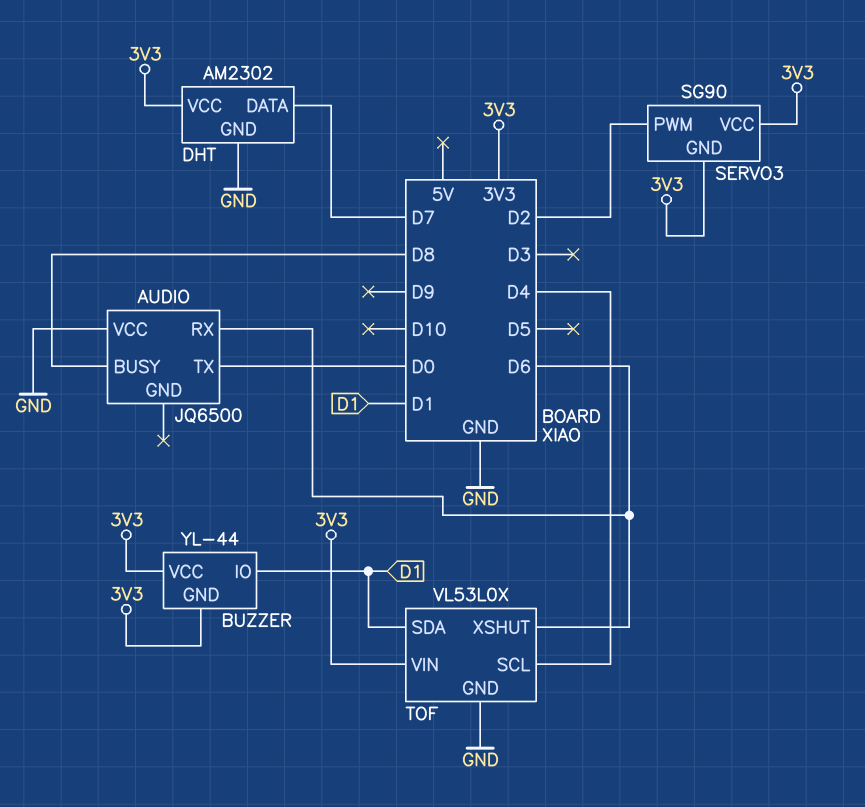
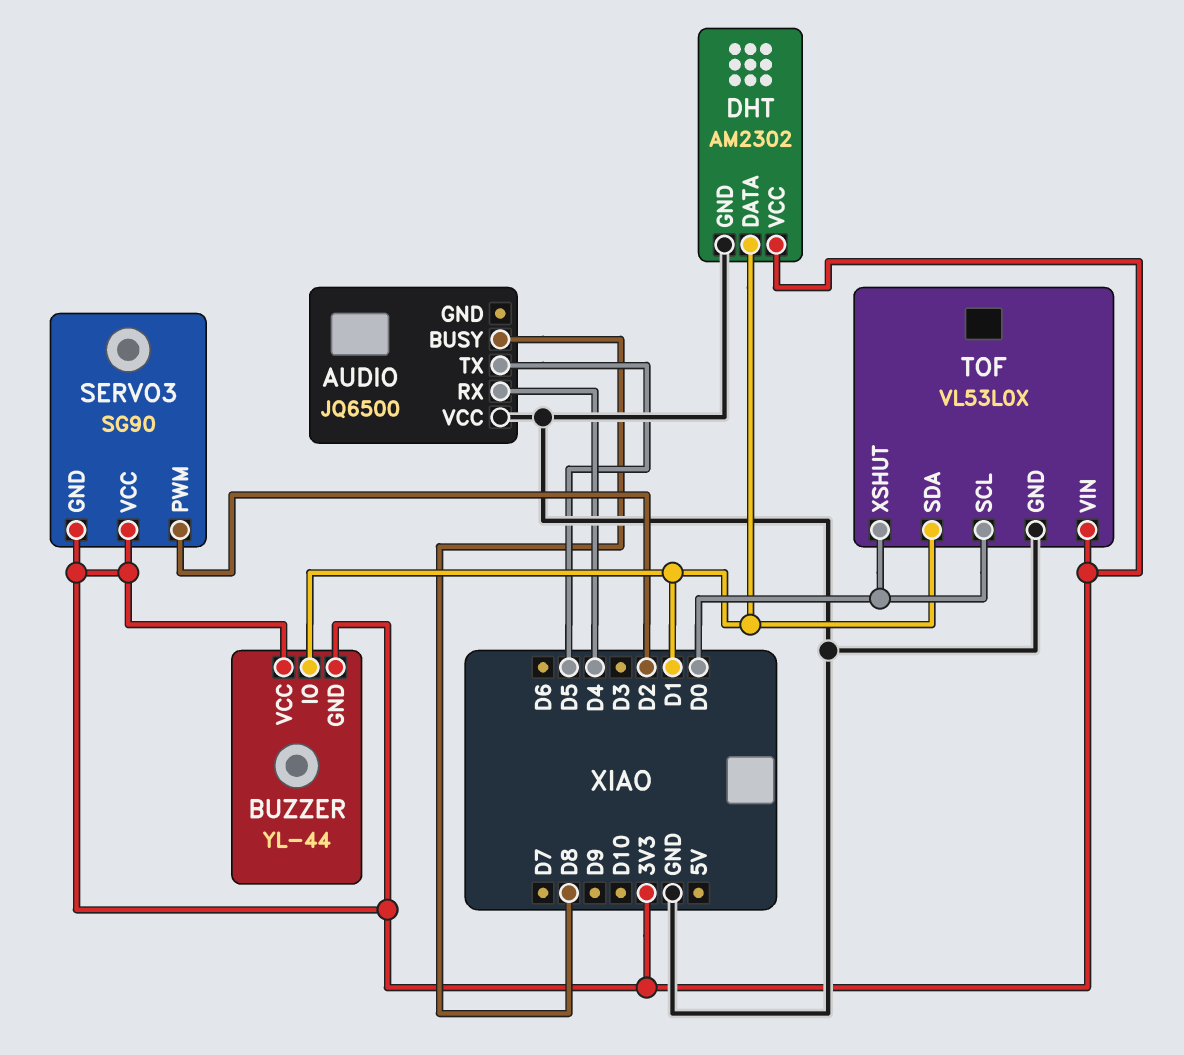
AUDIO pin RX: D6 -> D4
AUDIO pin TX: D0 -> D5
DHT pin DATA: D7 -> D1
TOF pin SCL: D4 -> D0
TOF pin XSHUT: D6 -> D0

